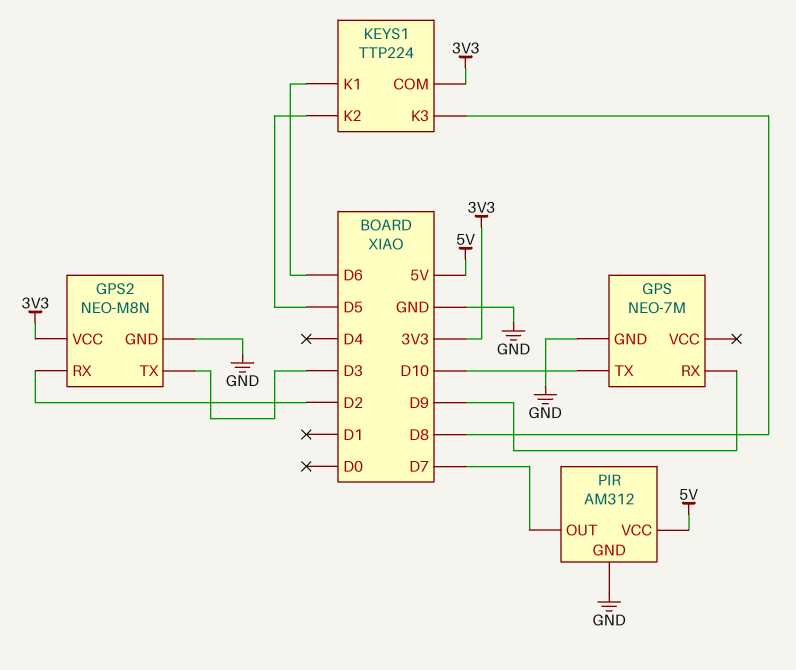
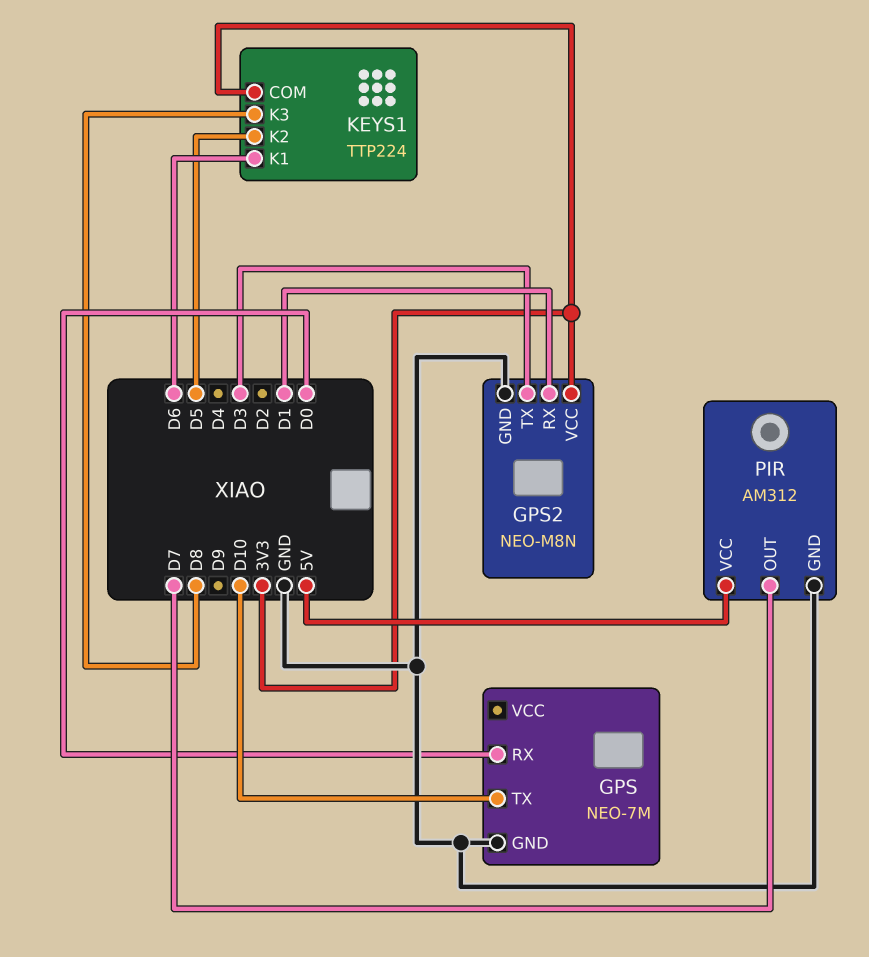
GPS pin RX: D9 -> D0
GPS2 pin RX: D2 -> D1

